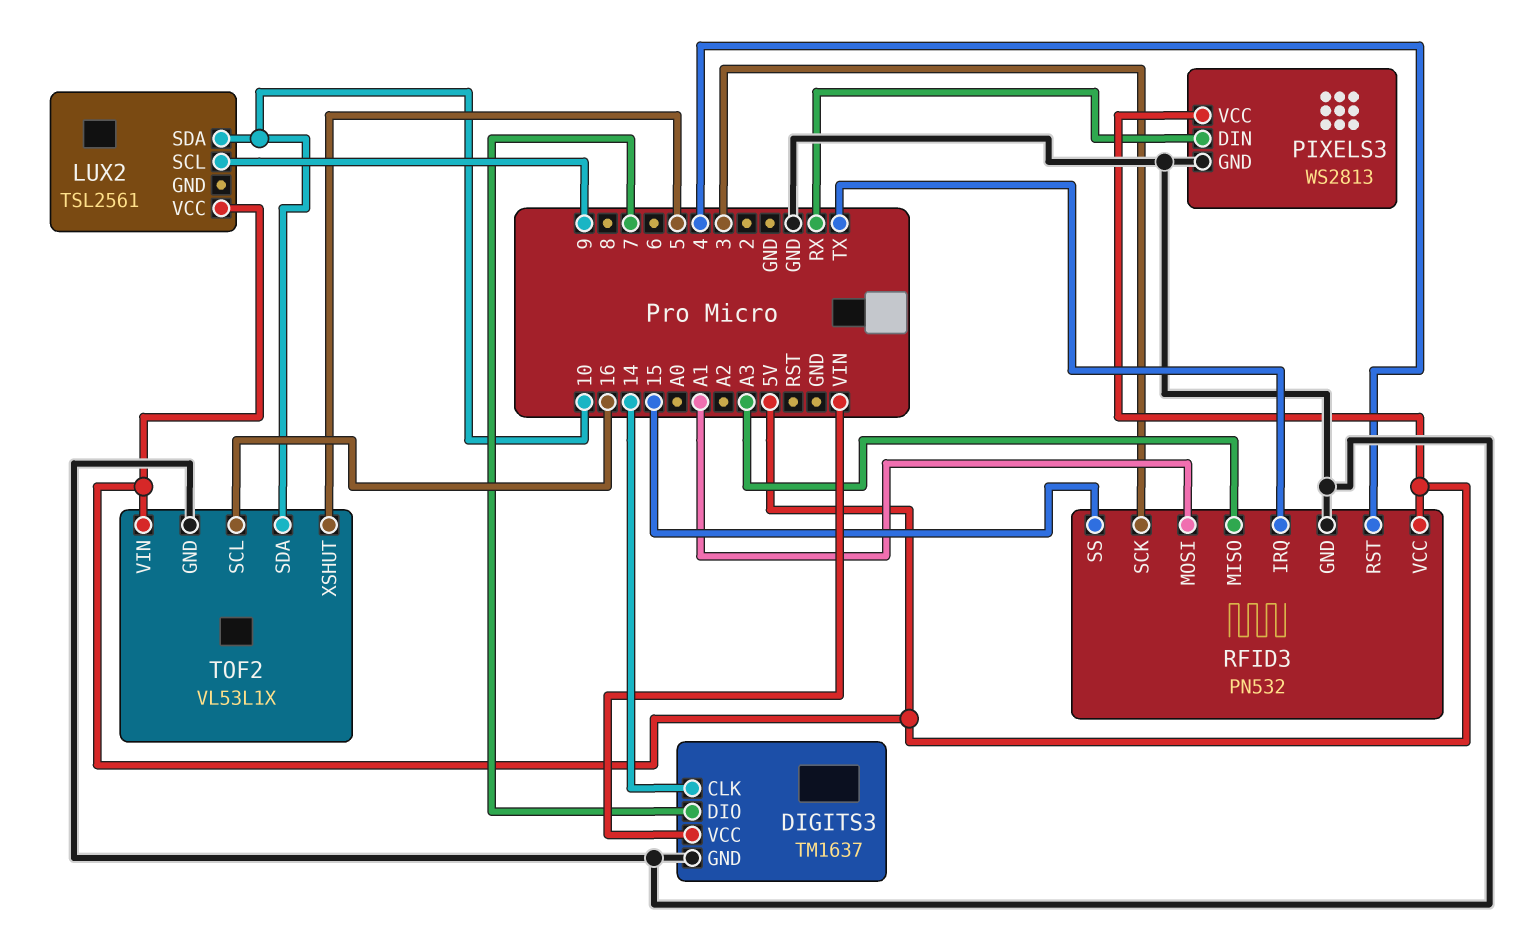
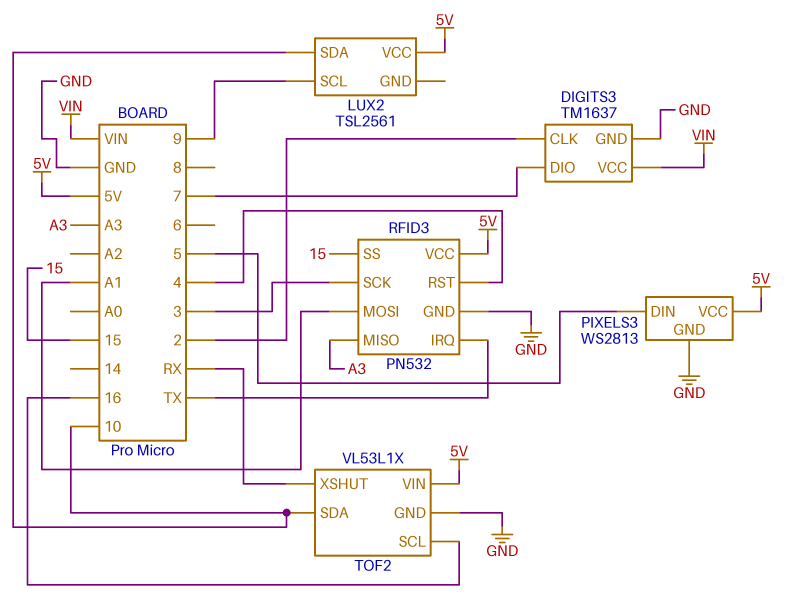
DIGITS3 pin CLK: 14 -> 2
PIXELS3 pin DIN: RX -> 5
TOF2 pin XSHUT: 5 -> RX

